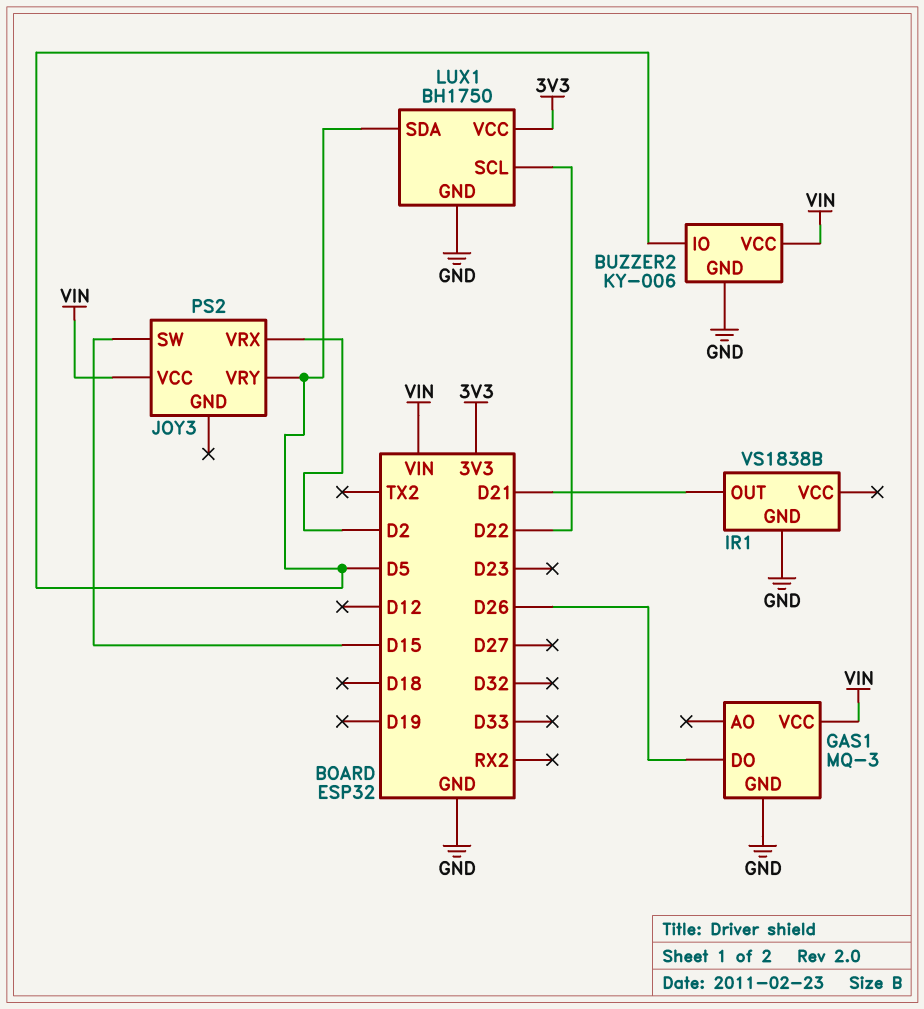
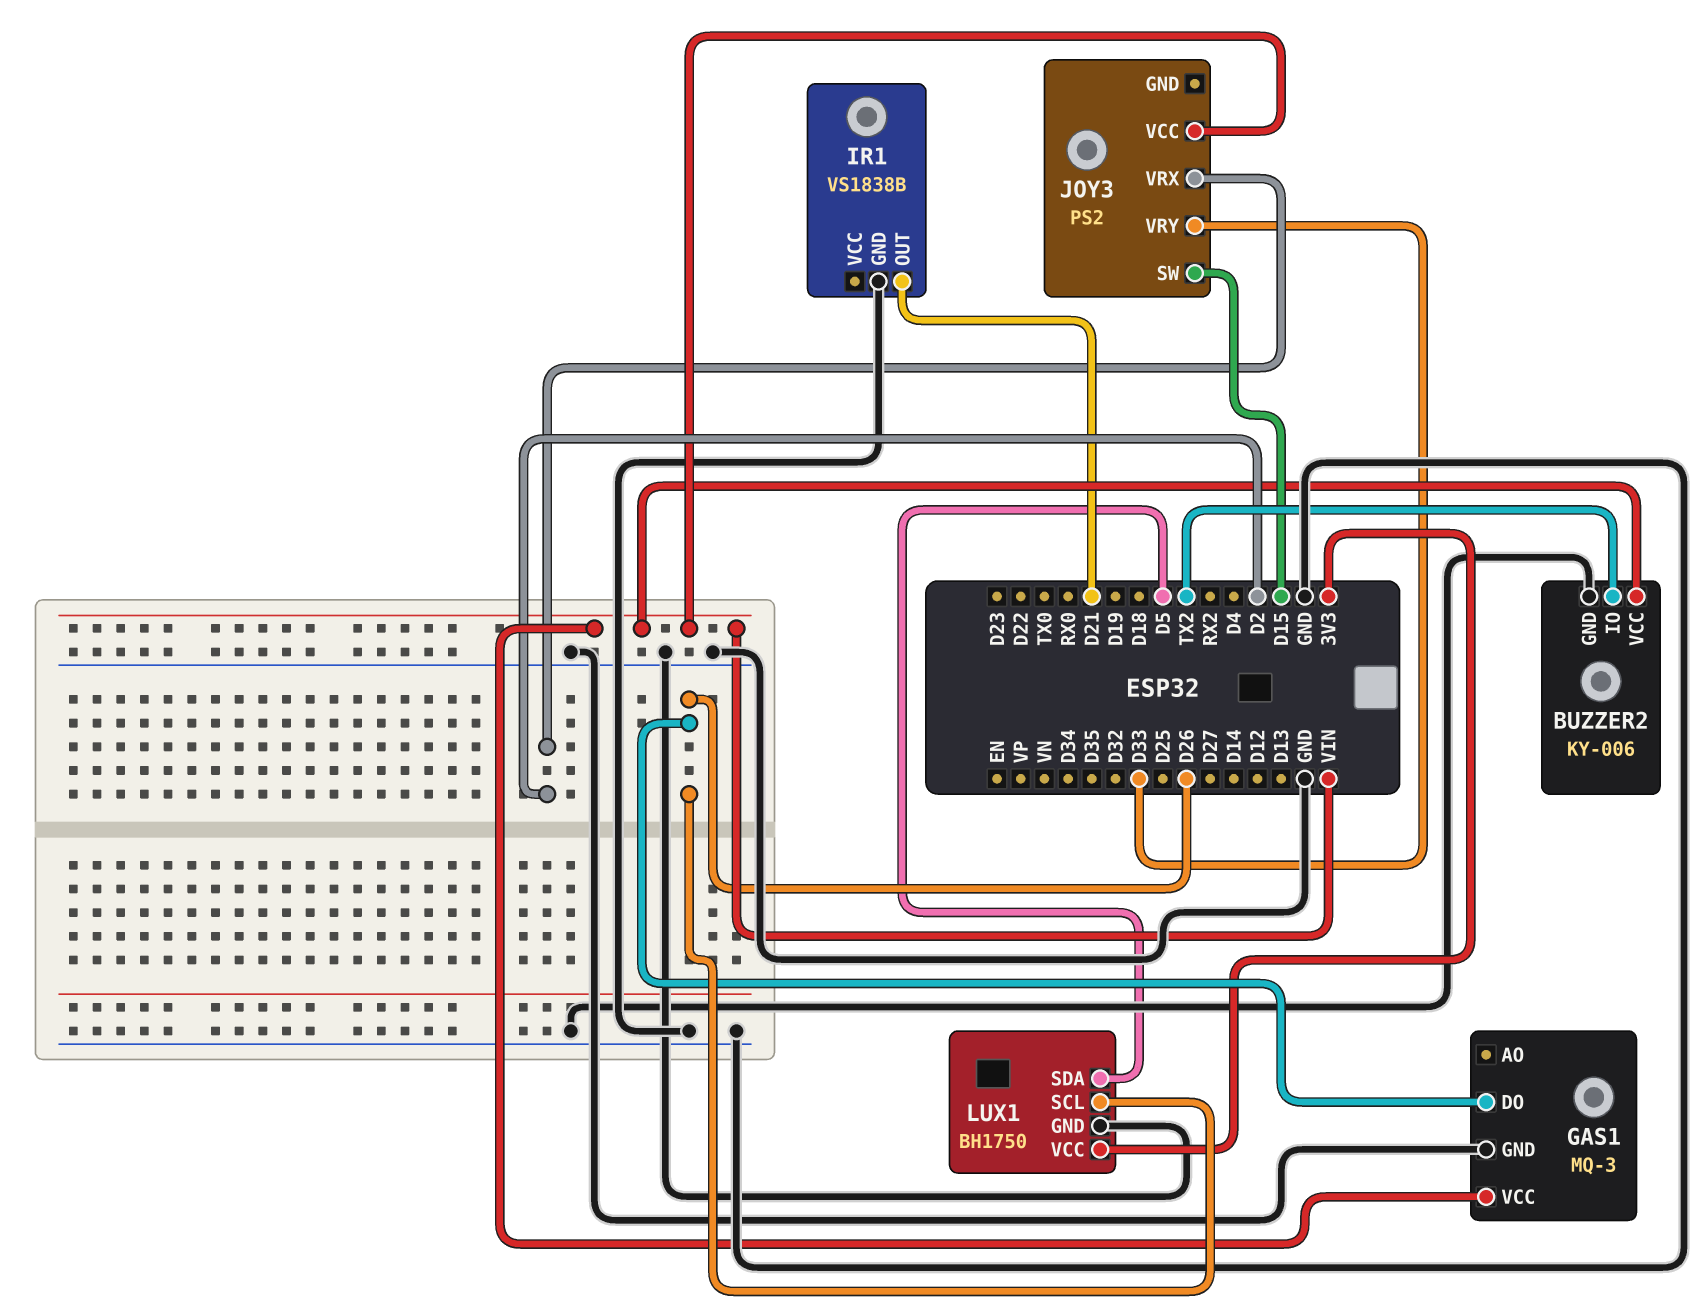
BUZZER2 pin IO: D5 -> TX2
JOY3 pin VRY: D5 -> D33
LUX1 pin SCL: D22 -> D26

